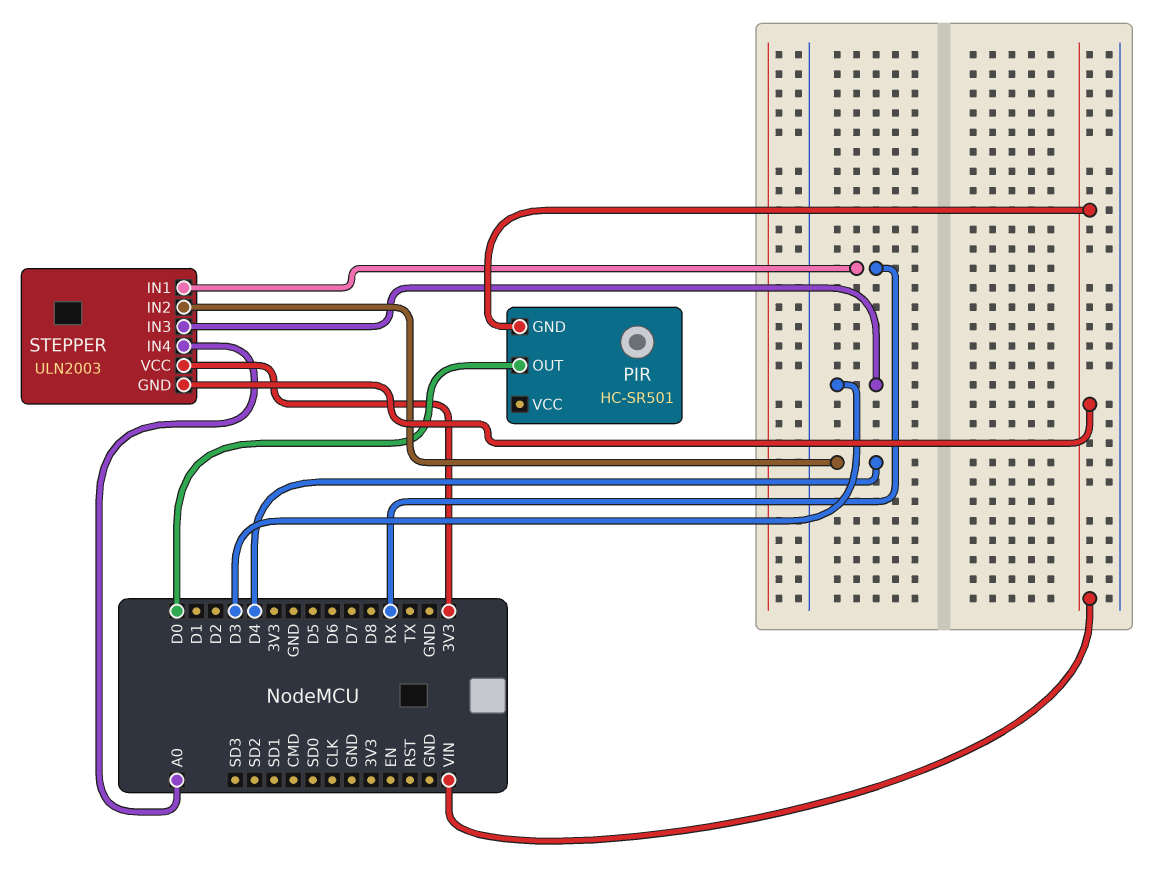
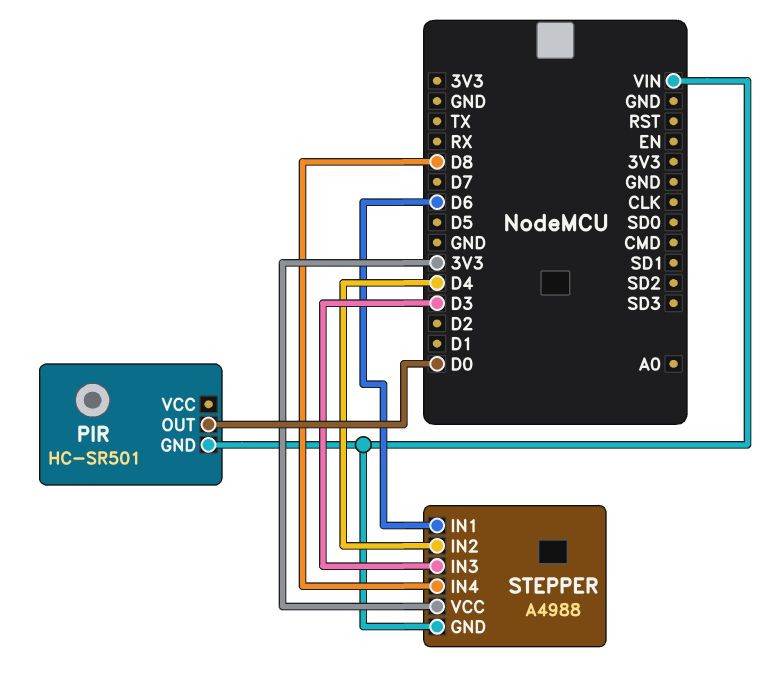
STEPPER: ULN2003 -> A4988
STEPPER pin IN1: RX -> D6
STEPPER pin IN4: A0 -> D8

